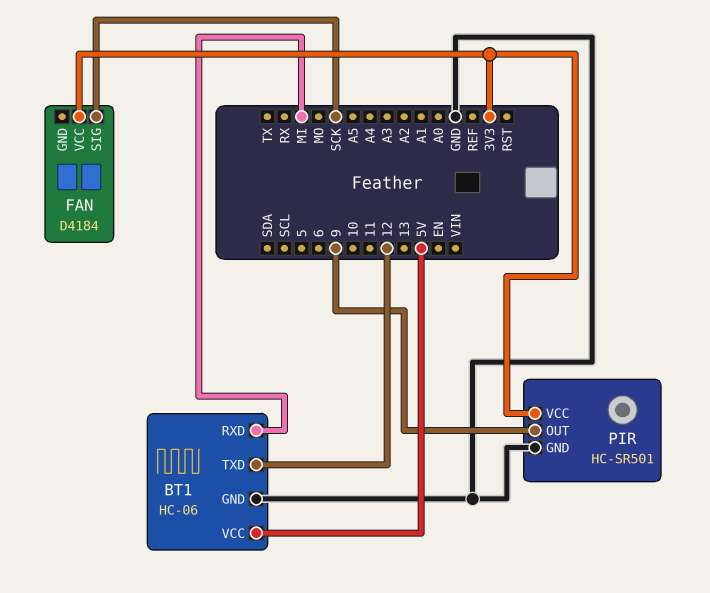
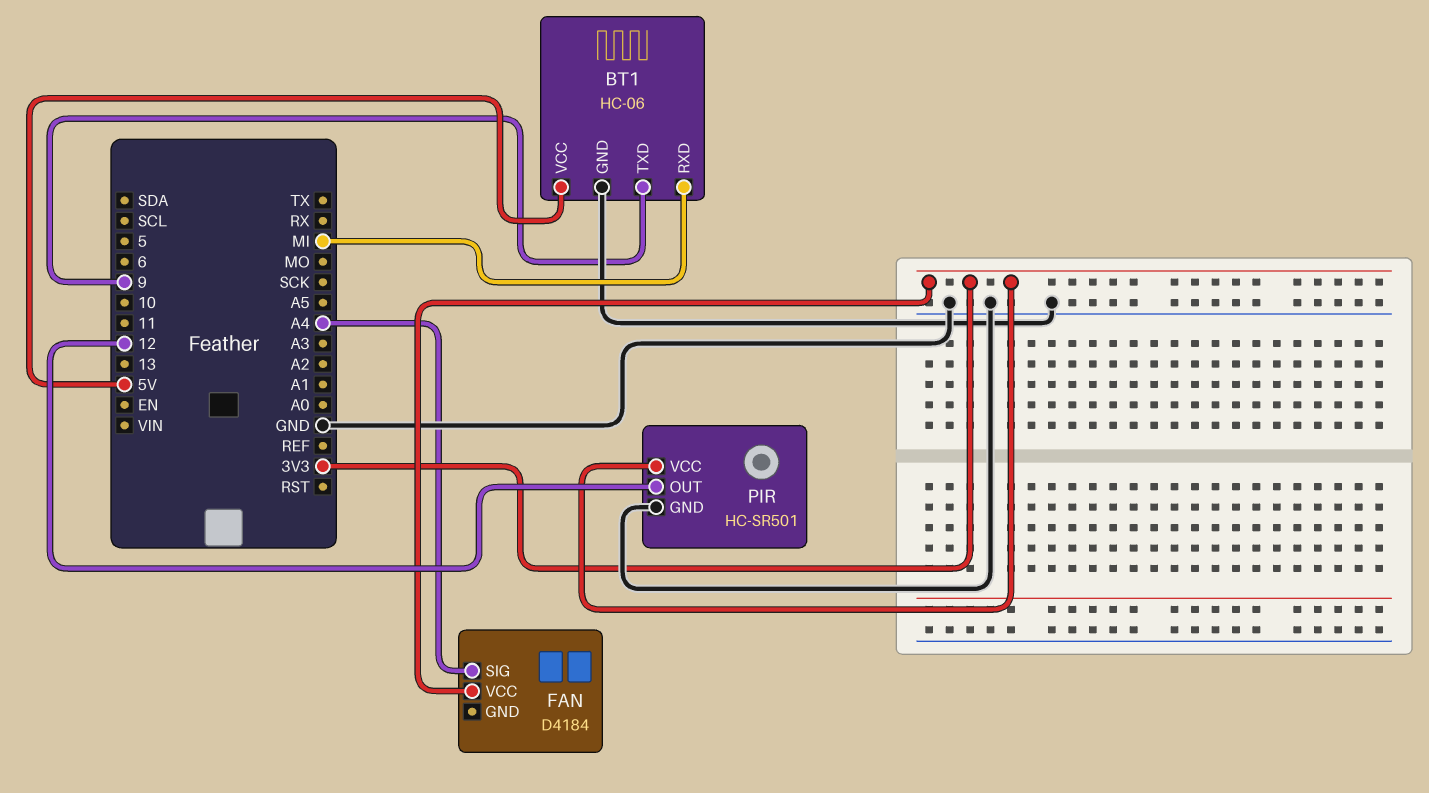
BT1 pin TXD: 12 -> 9
FAN pin SIG: SCK -> A4
PIR pin OUT: 9 -> 12

